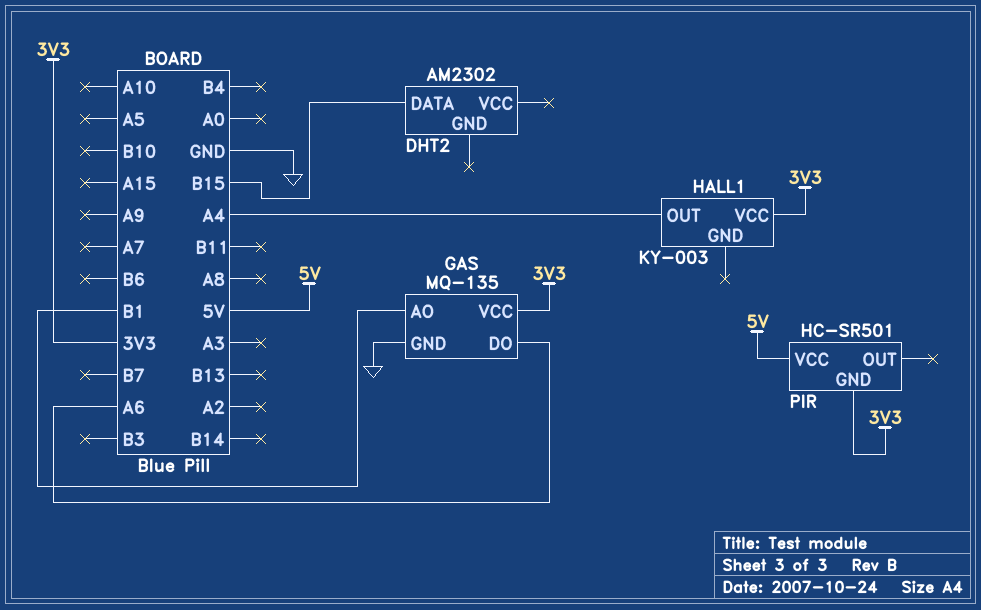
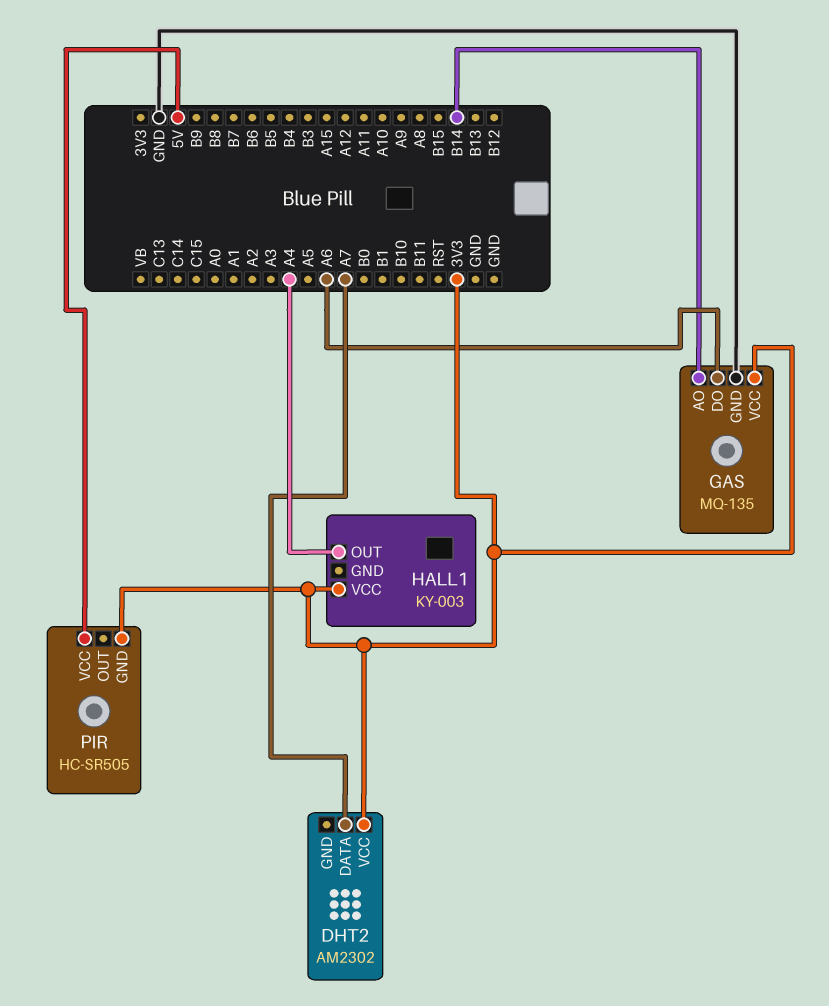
DHT2 pin DATA: B15 -> A7
DHT2 pin VCC: none -> 3V3
GAS pin AO: B1 -> B14
PIR: HC-SR501 -> HC-SR505

